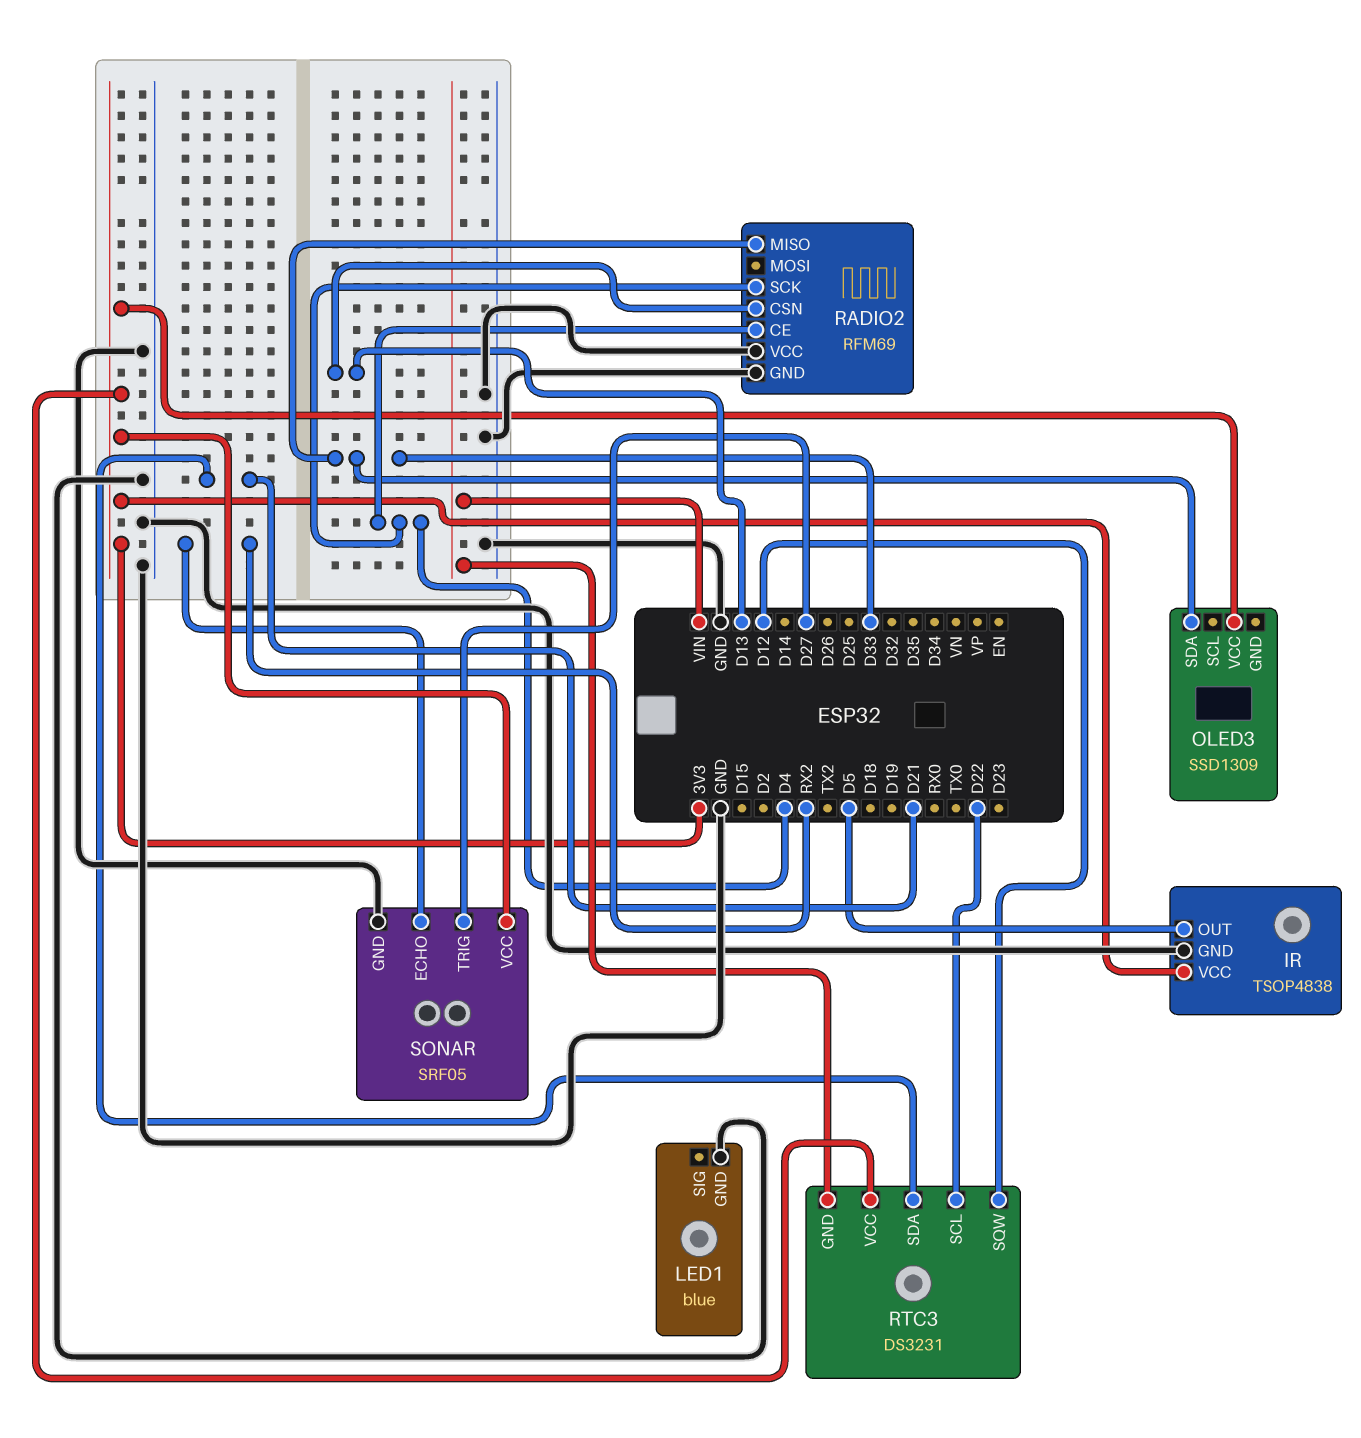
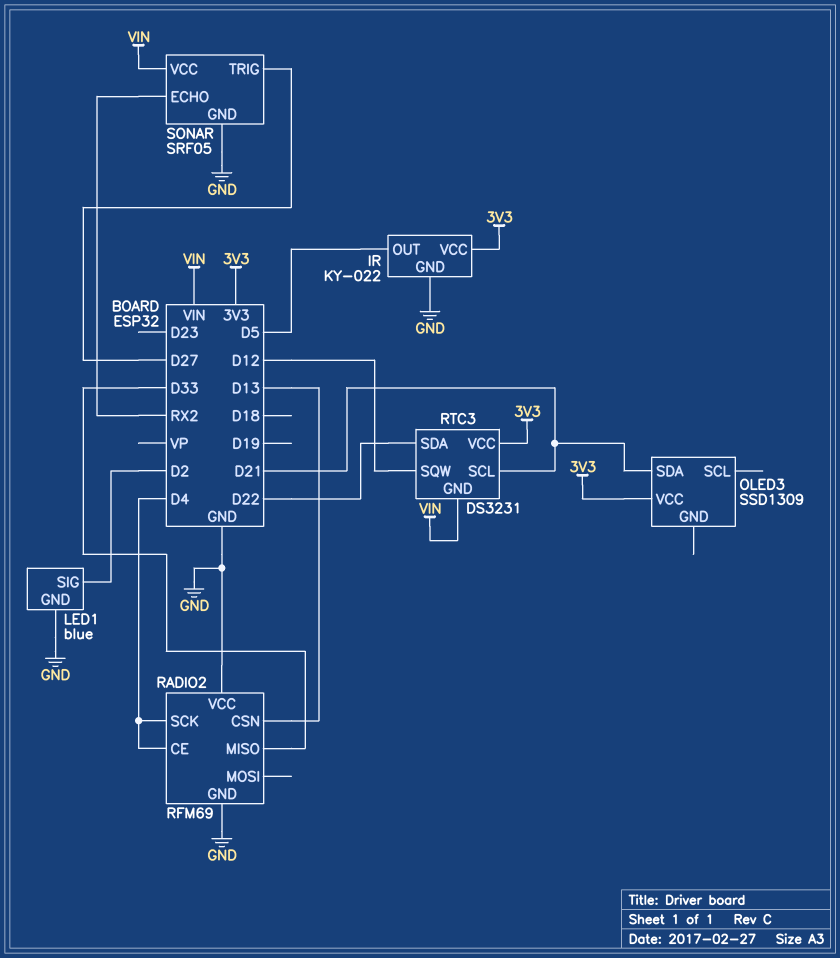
IR: TSOP4838 -> KY-022
LED1 pin SIG: none -> D2
OLED3 pin SDA: D33 -> D21
RTC3 pin SCL: D22 -> D21
RTC3 pin SDA: D21 -> D22
SONAR pin VCC: 3V3 -> VIN

